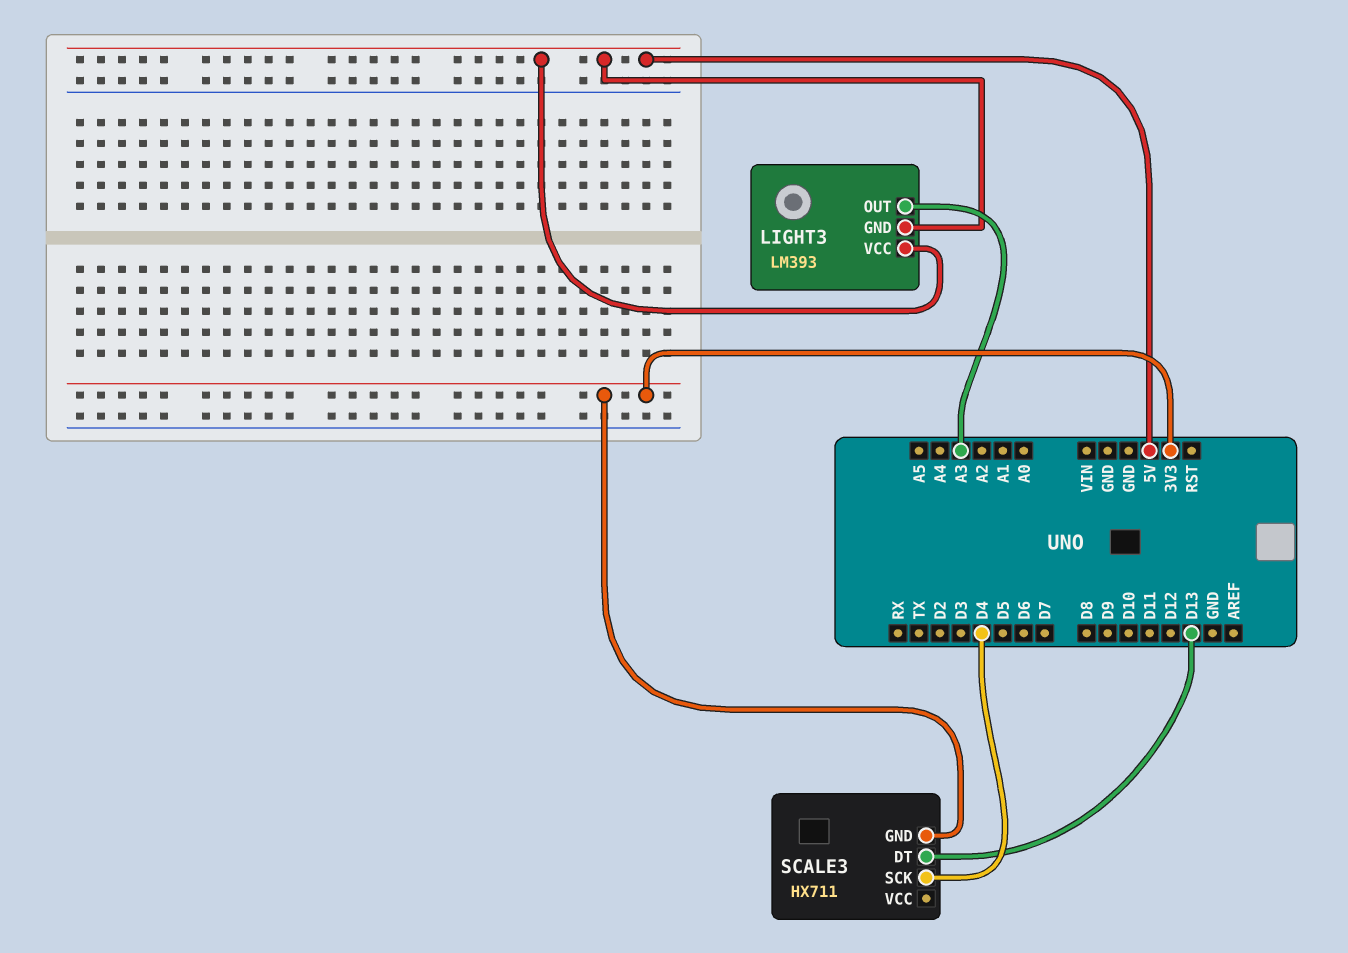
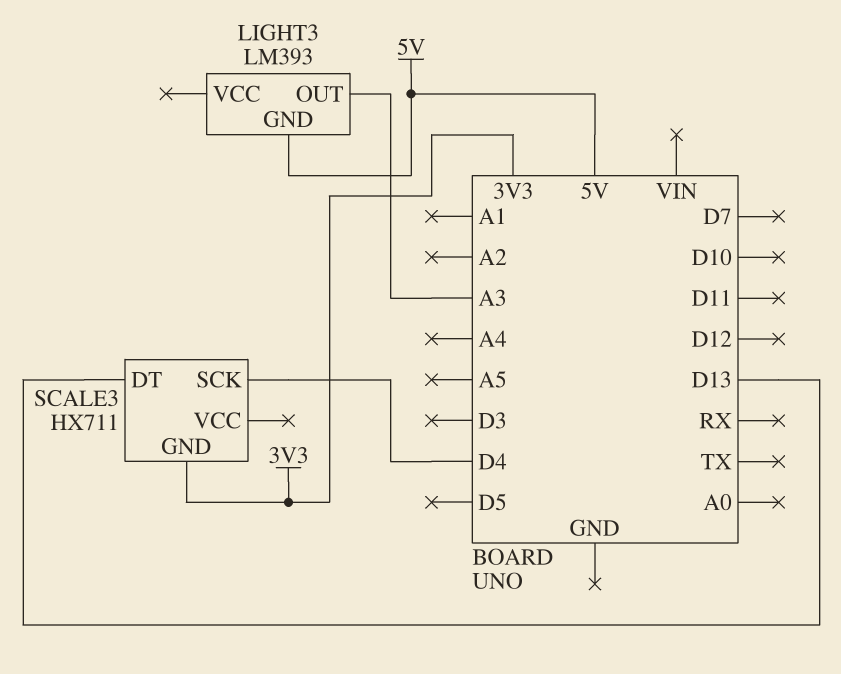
LIGHT3 pin VCC: 5V -> none

